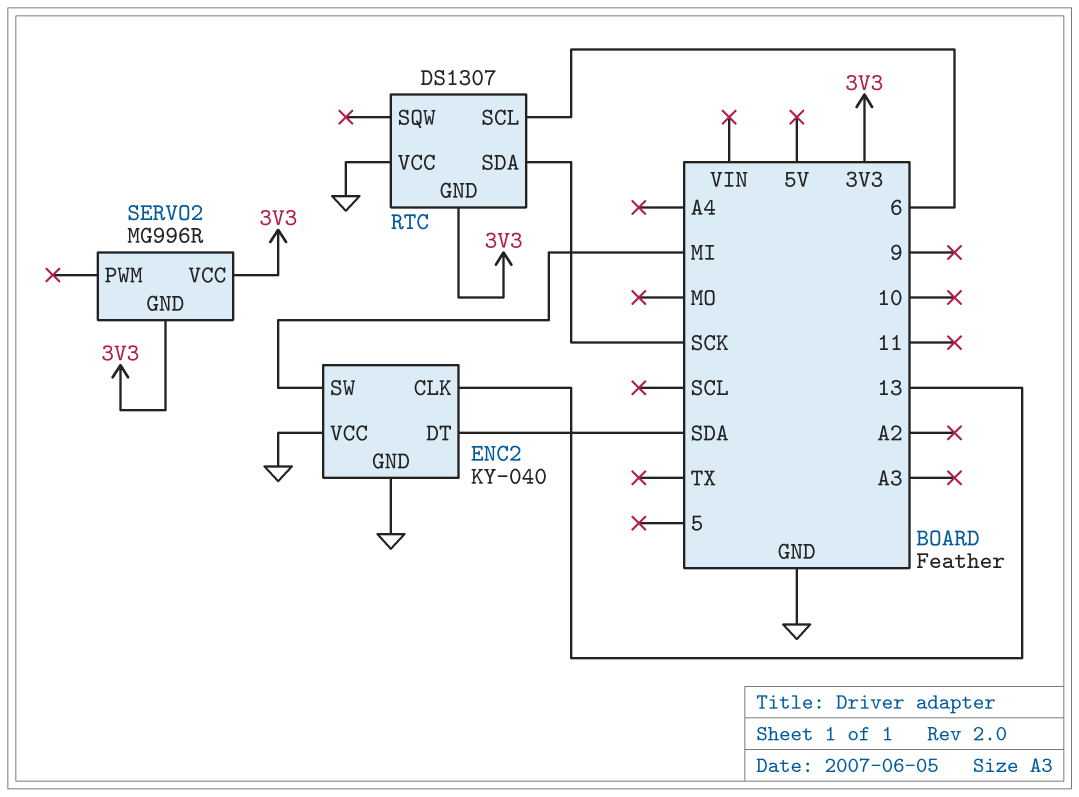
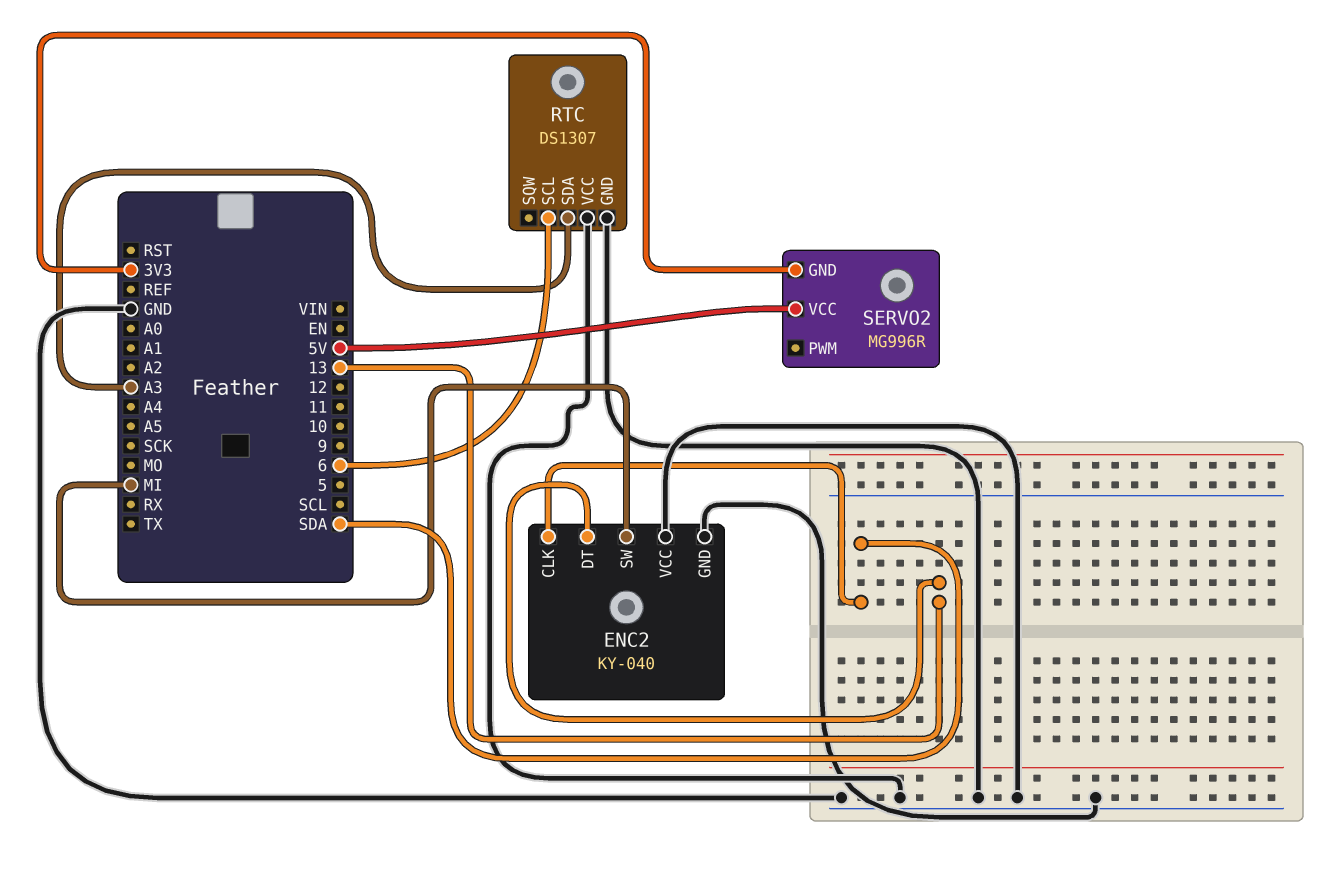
ENC2 pin CLK: 13 -> SDA
ENC2 pin DT: SDA -> 13
RTC pin GND: 3V3 -> GND
RTC pin SDA: SCK -> A3
SERVO2 pin VCC: 3V3 -> 5V

